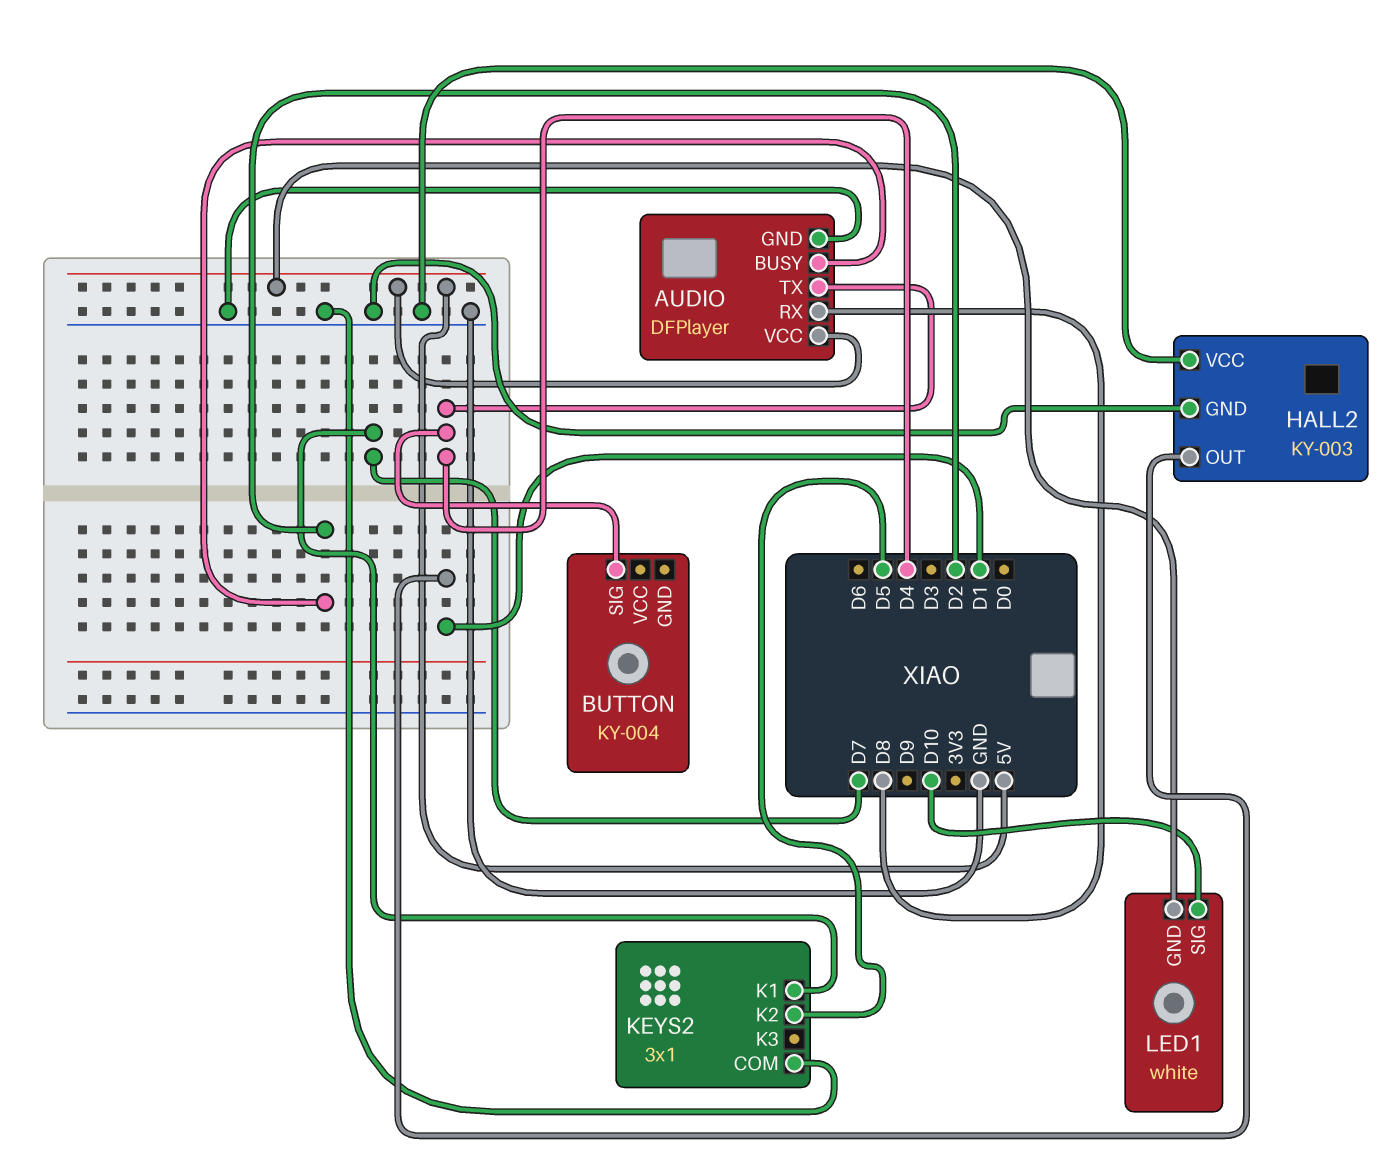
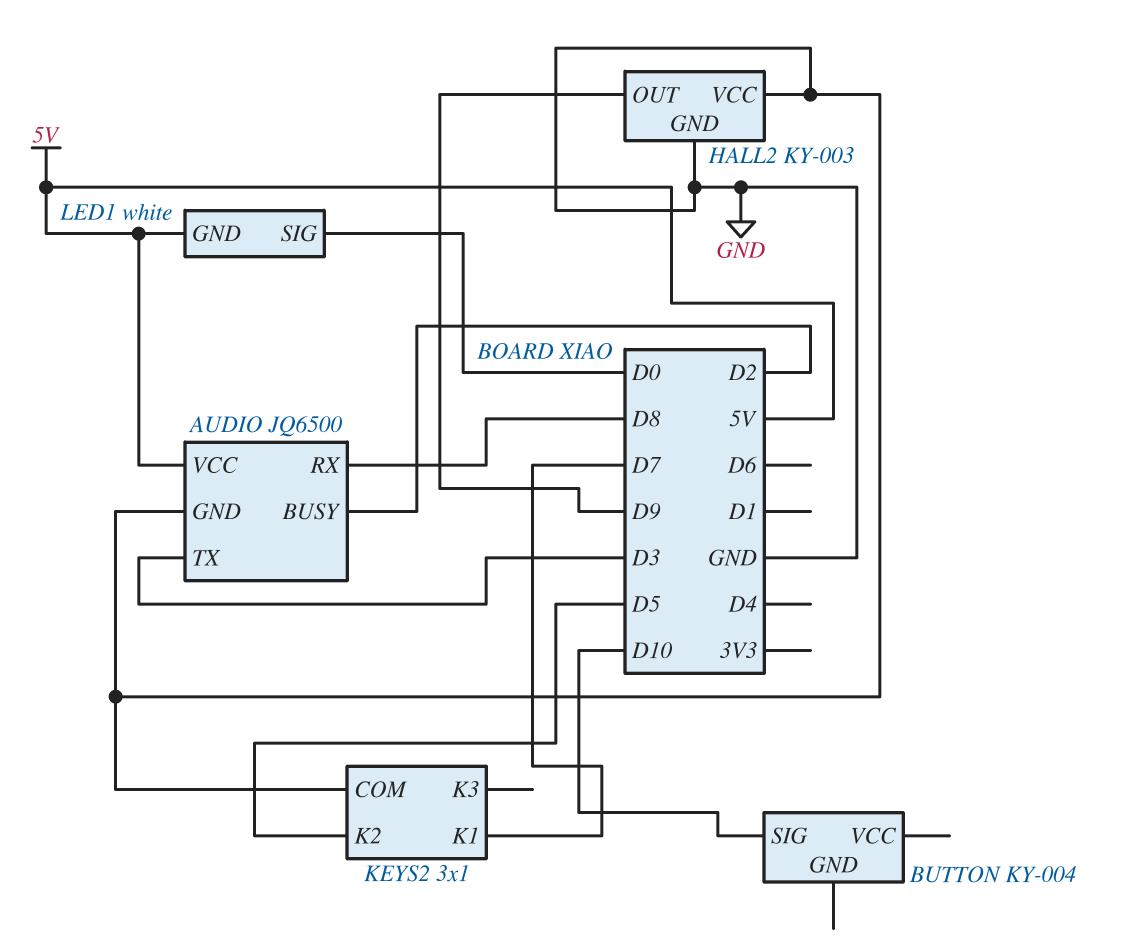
AUDIO: DFPlayer -> JQ6500
AUDIO pin TX: D4 -> D3
BUTTON pin SIG: D4 -> D10
HALL2 pin OUT: D1 -> D9
LED1 pin SIG: D10 -> D0

